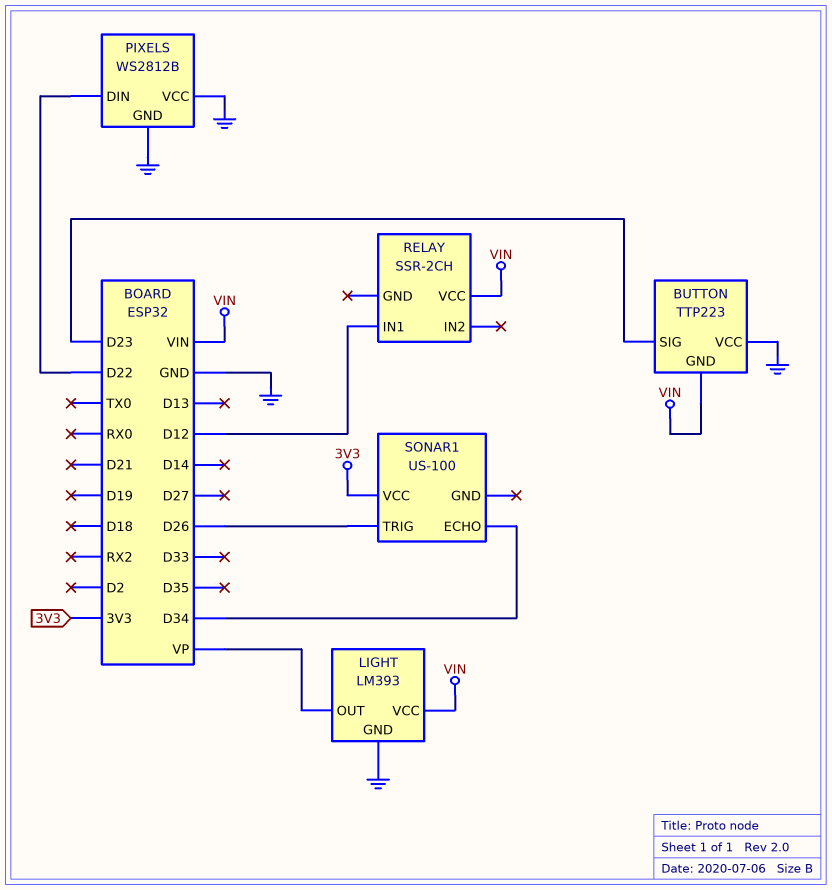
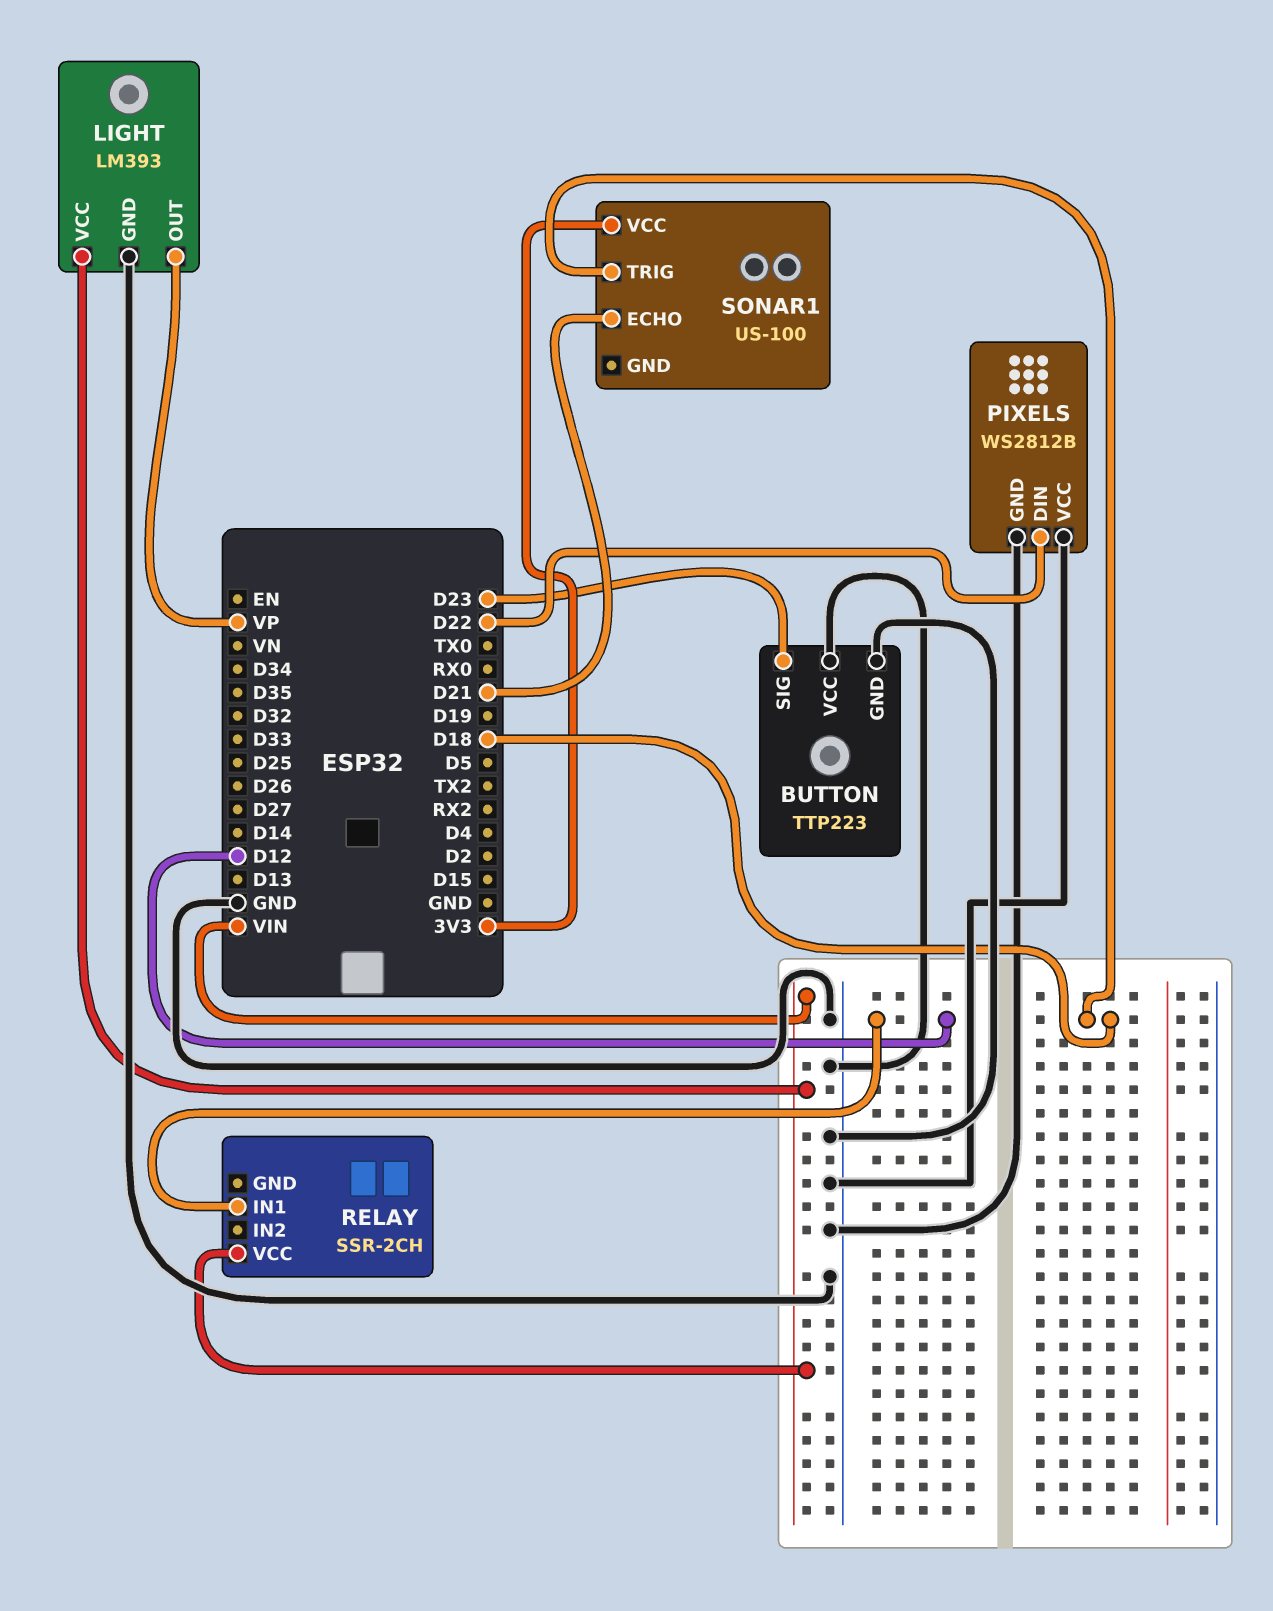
BUTTON pin GND: VIN -> GND
SONAR1 pin ECHO: D34 -> D21
SONAR1 pin TRIG: D26 -> D18

